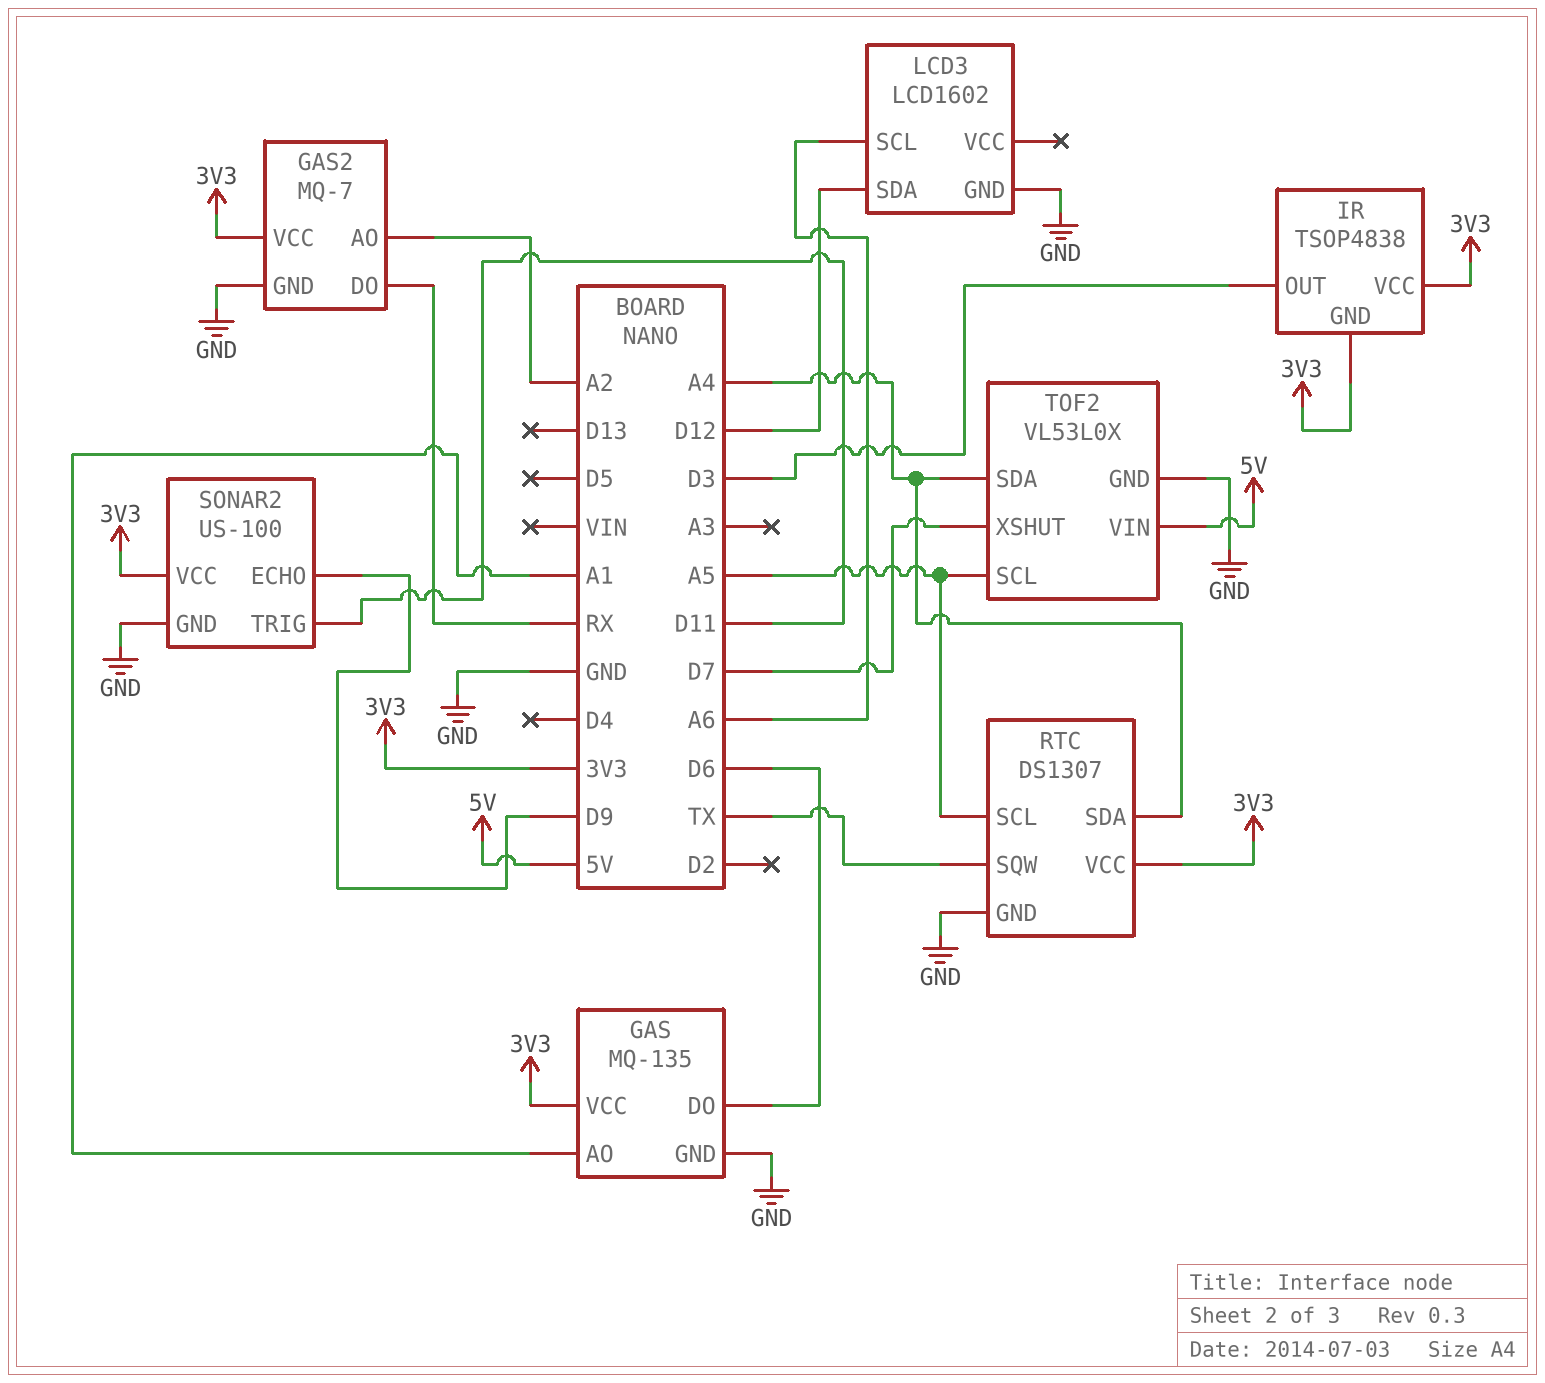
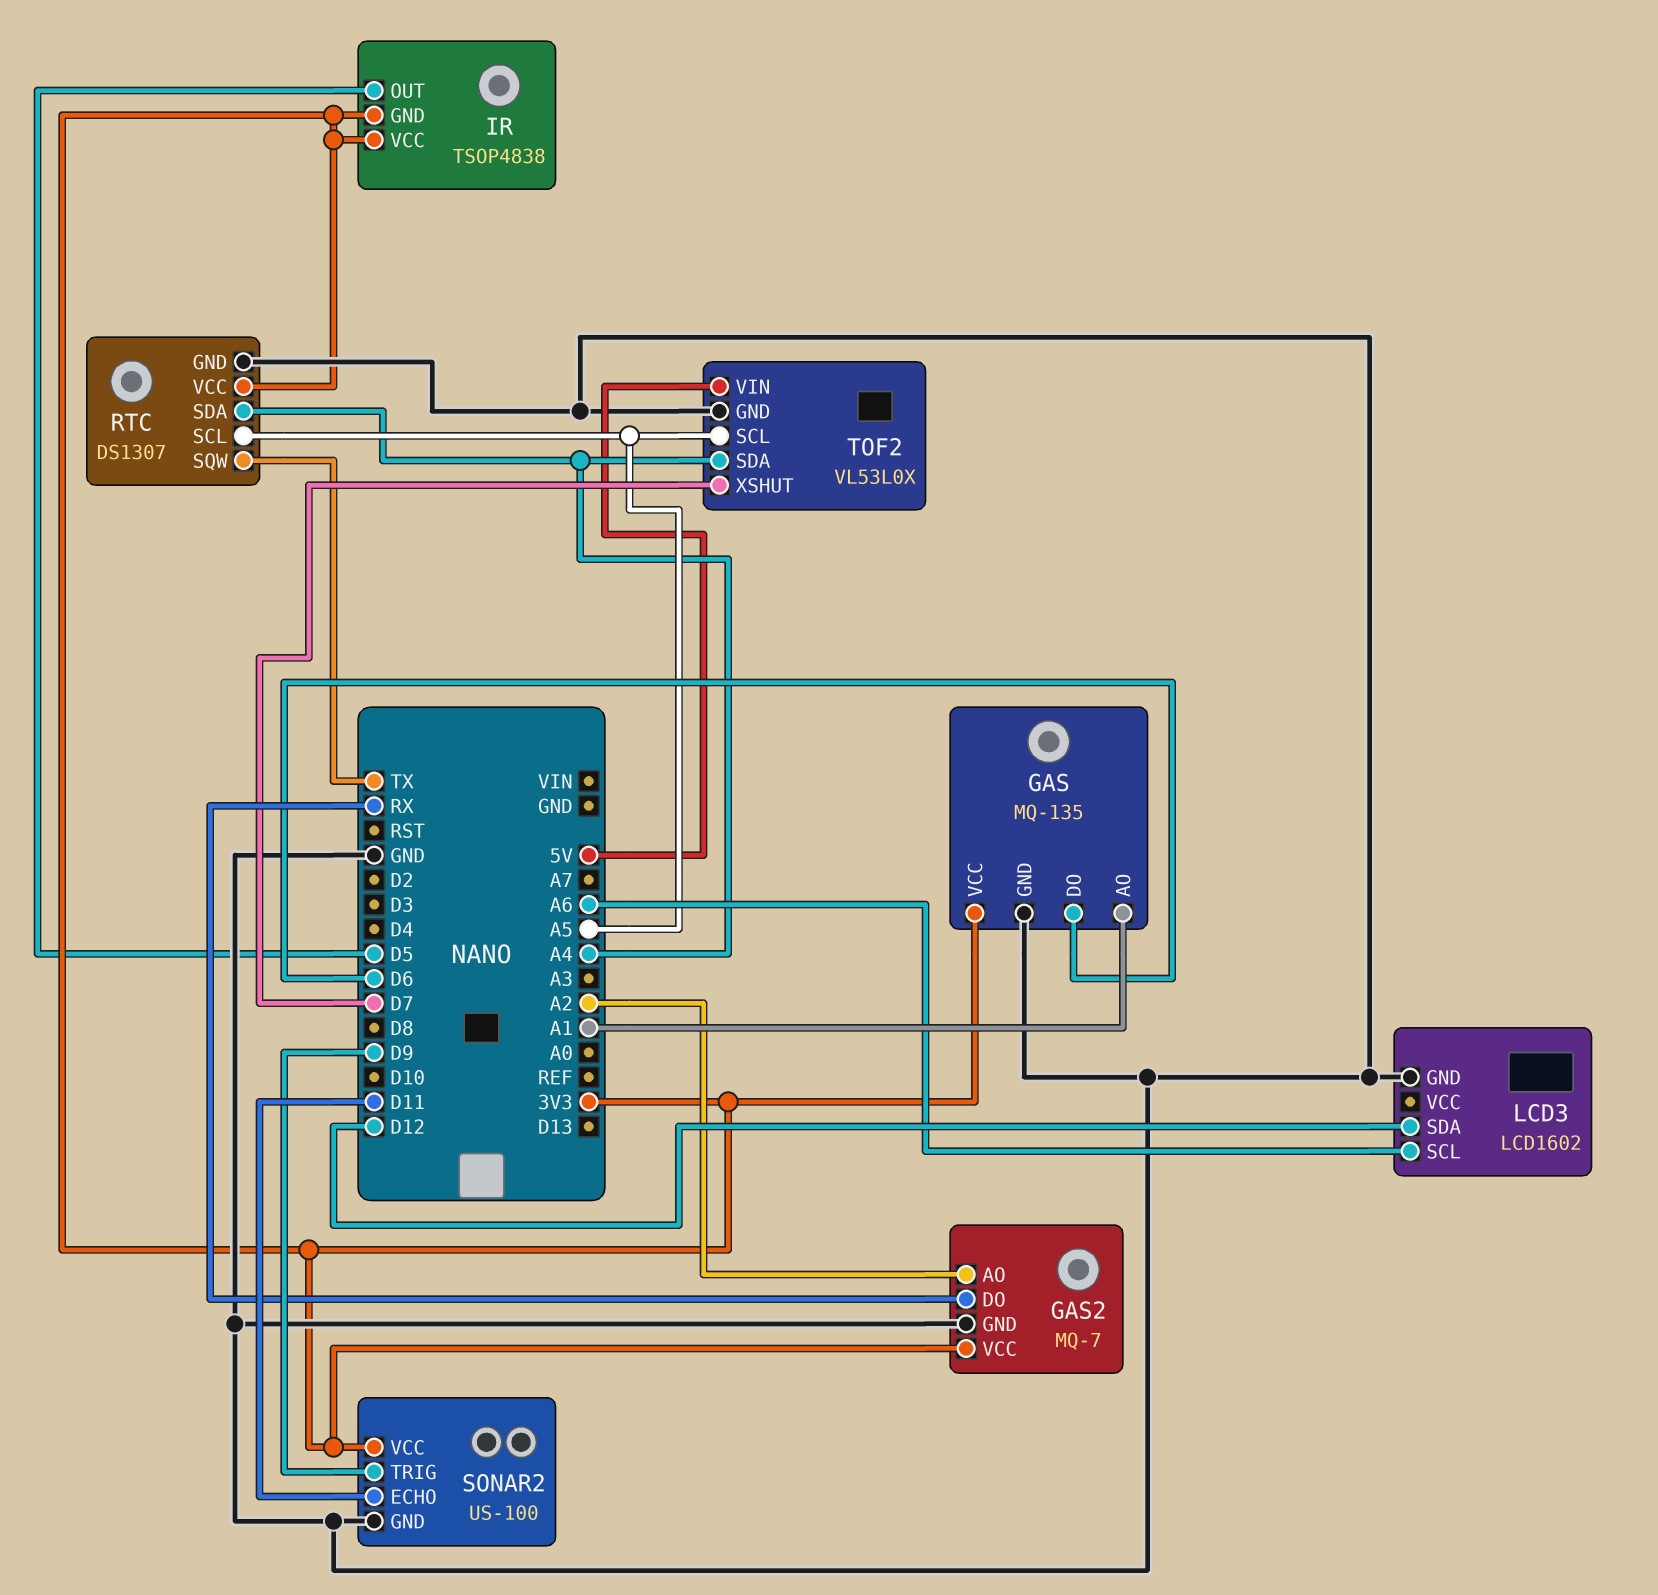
IR pin OUT: D3 -> D5
SONAR2 pin ECHO: D9 -> D11
SONAR2 pin TRIG: D11 -> D9

